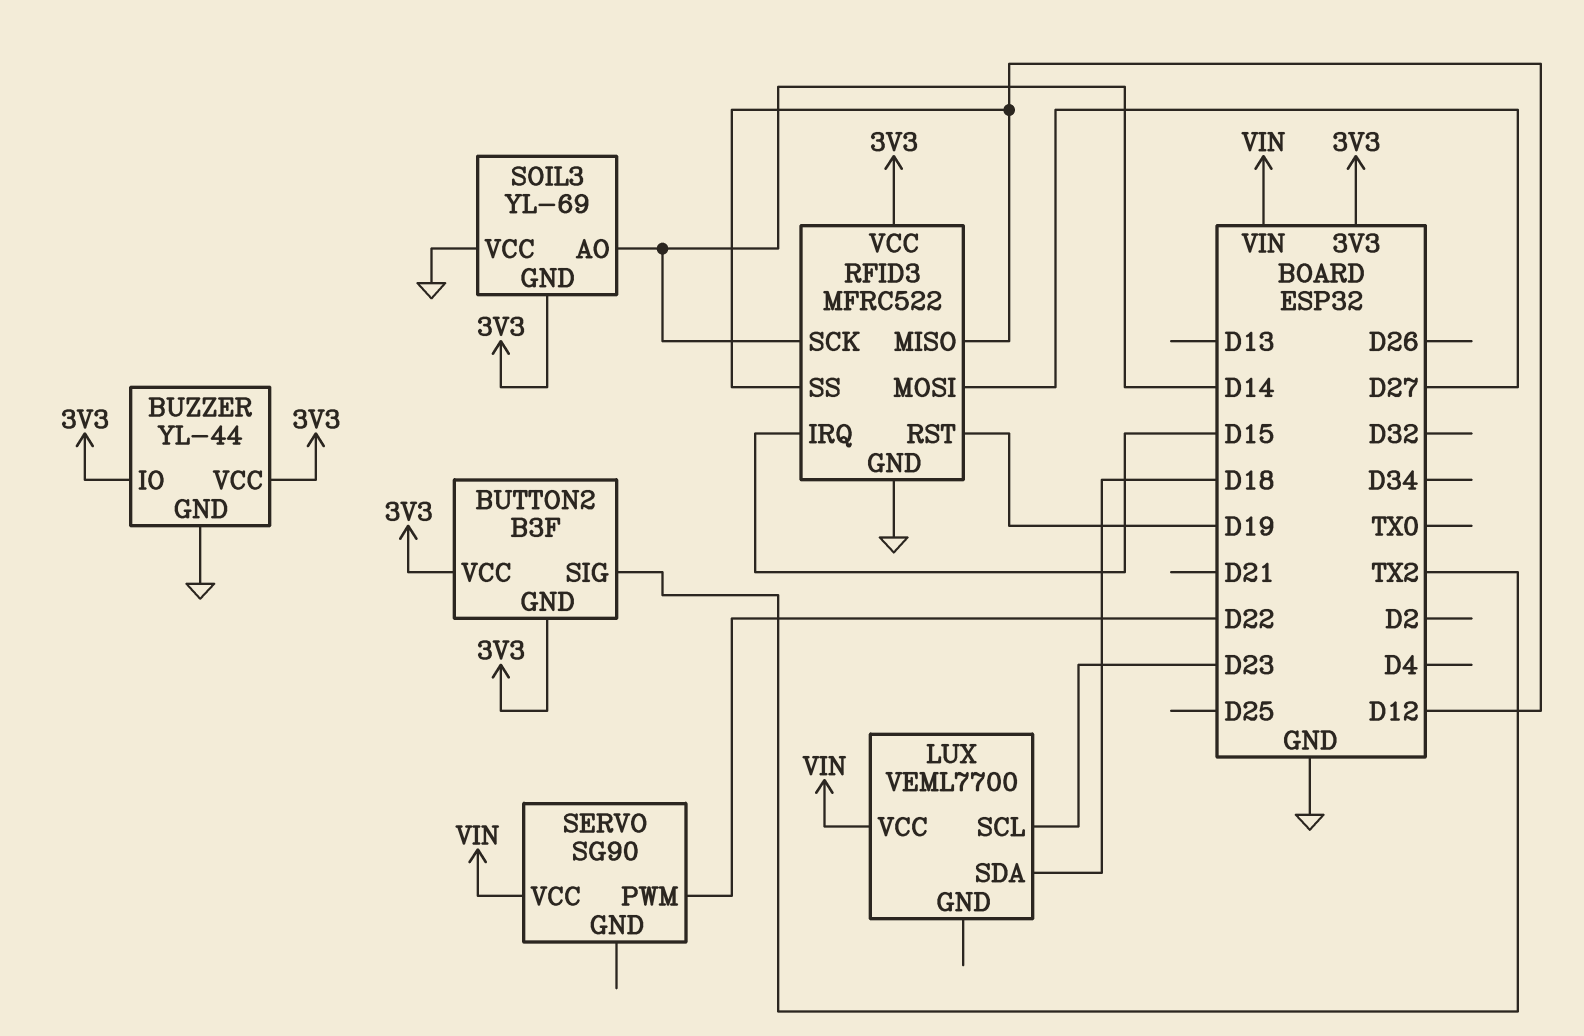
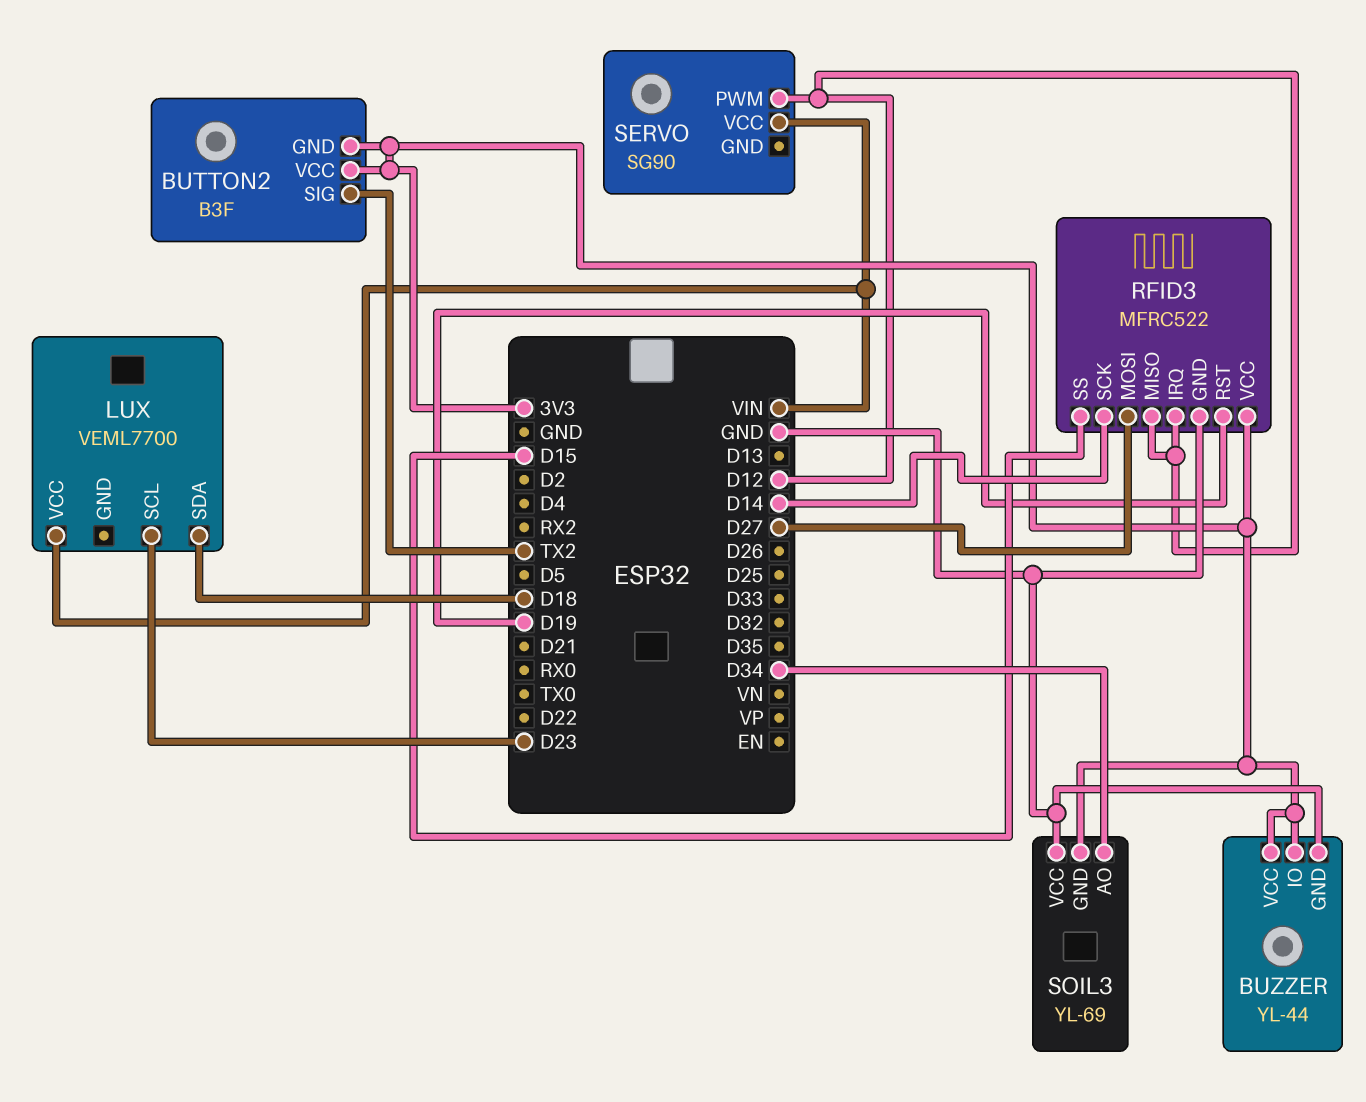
RFID3 pin IRQ: D15 -> D12
RFID3 pin SS: D12 -> D15
SERVO pin PWM: D22 -> D12
SOIL3 pin AO: D14 -> D34

